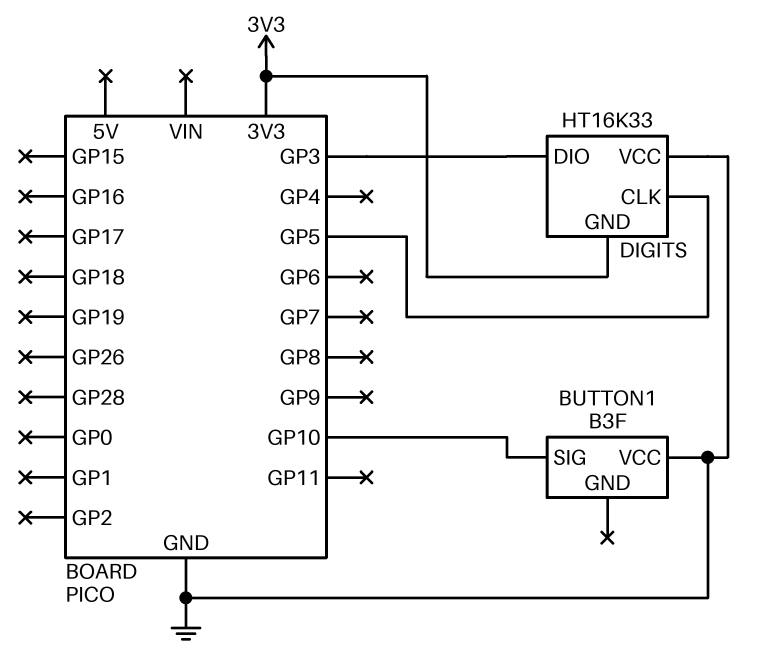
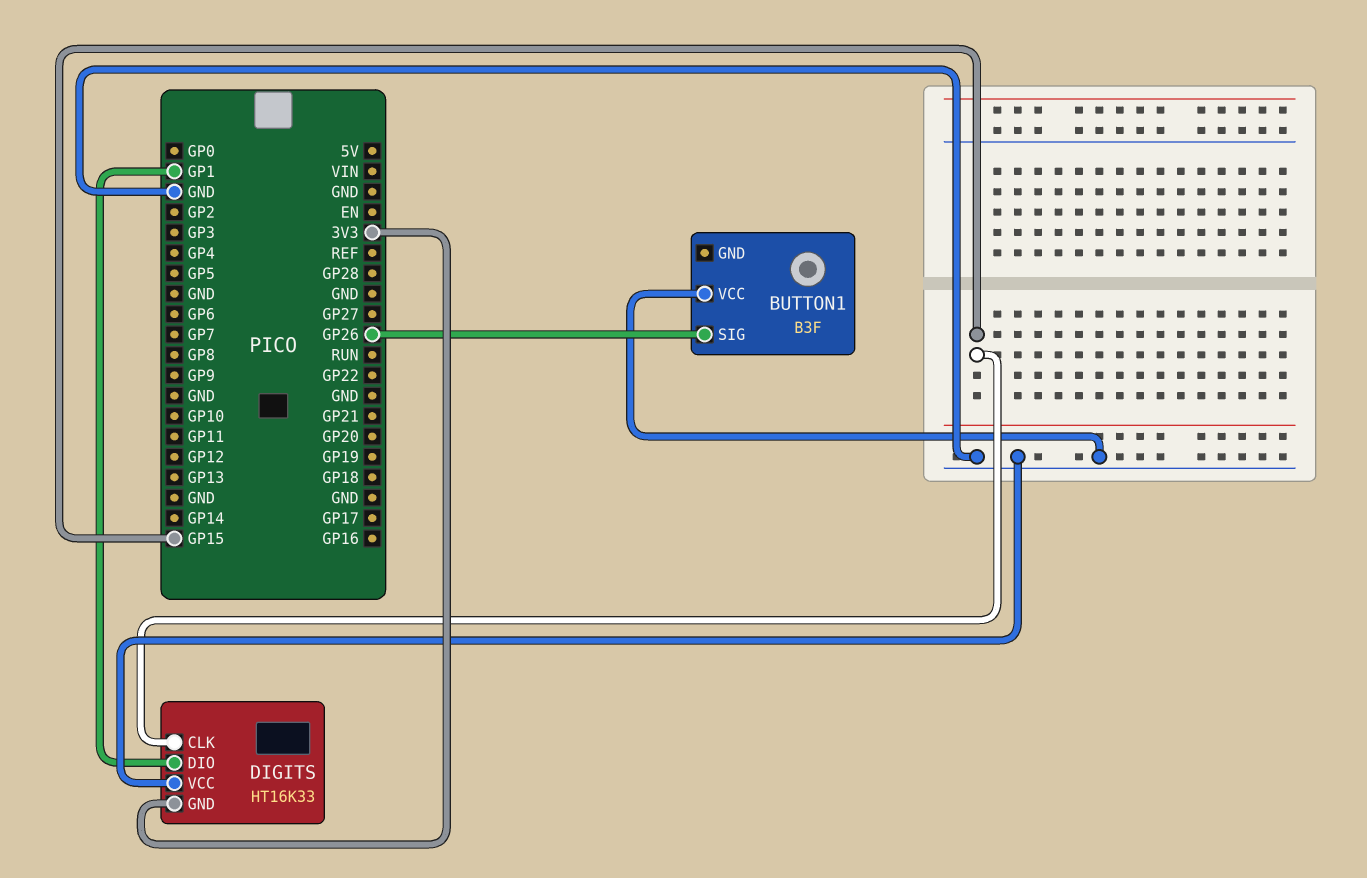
BUTTON1 pin SIG: GP10 -> GP26
DIGITS pin CLK: GP5 -> GP15
DIGITS pin DIO: GP3 -> GP1

